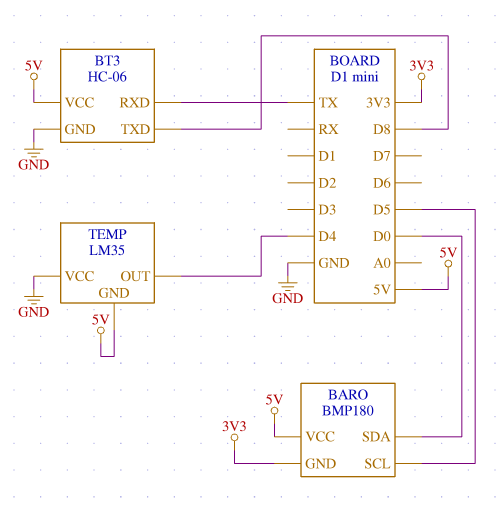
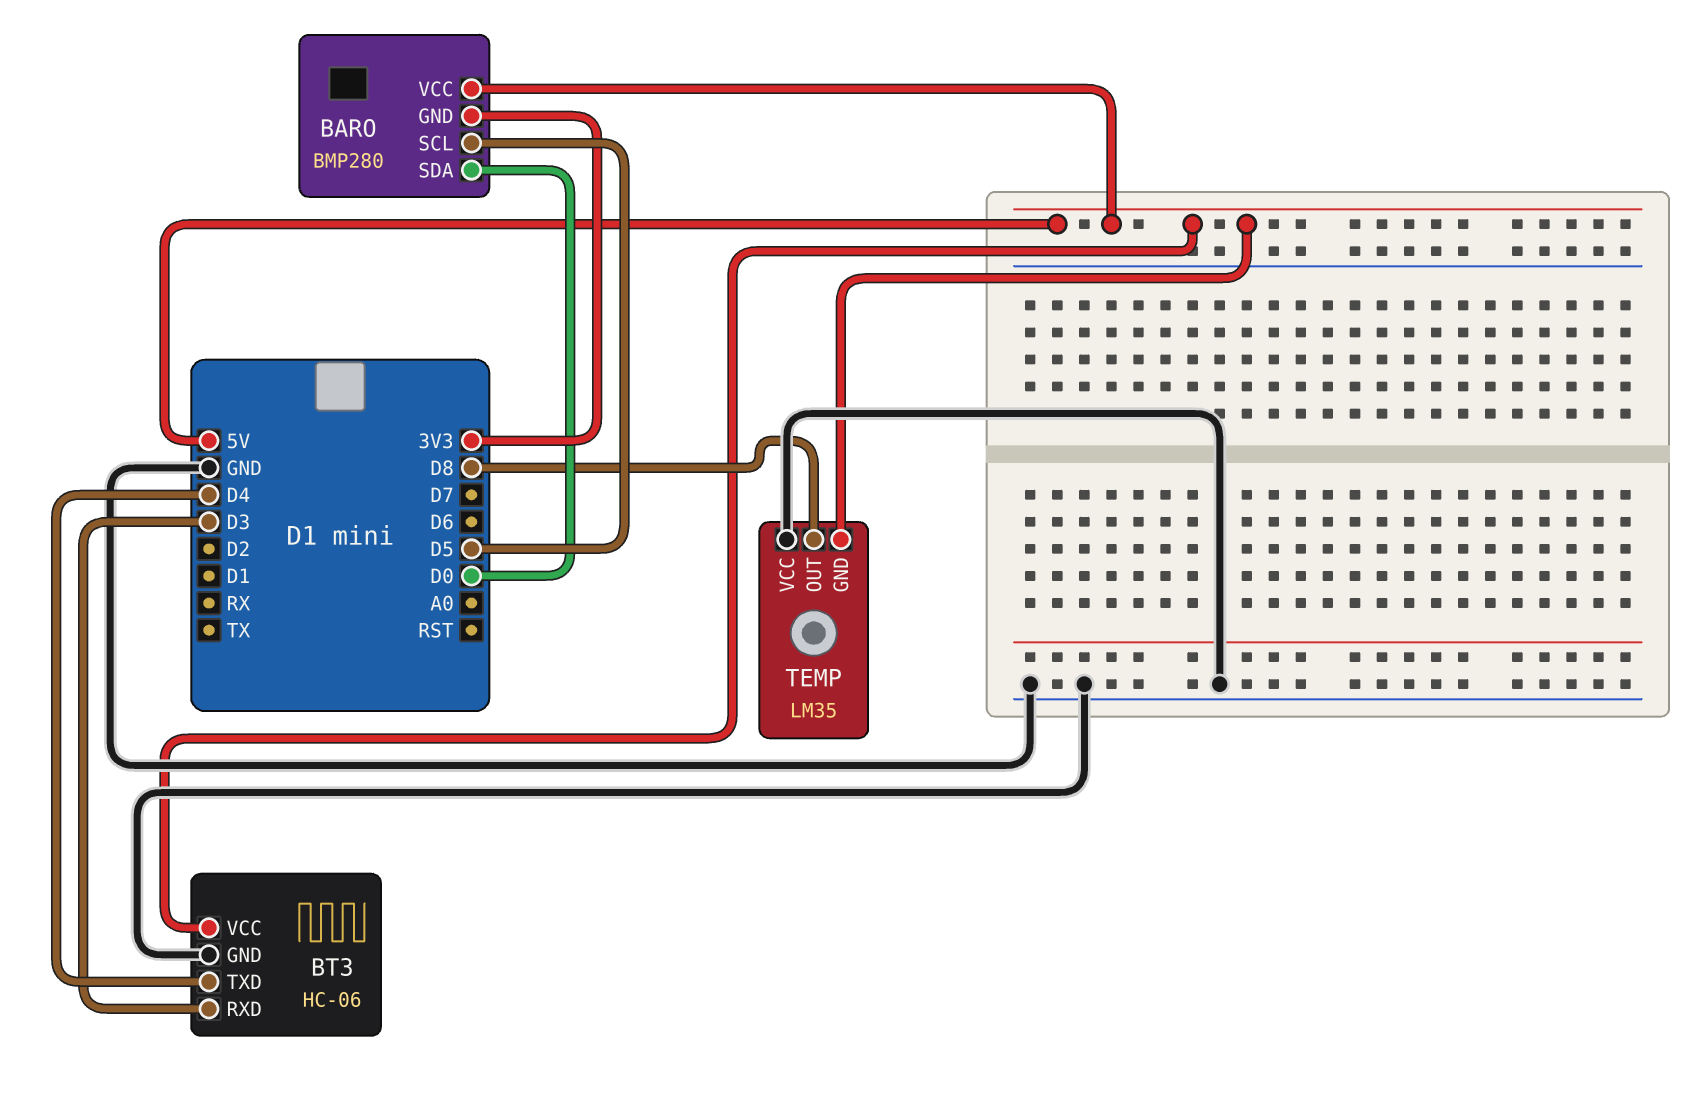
BARO: BMP180 -> BMP280
BT3 pin RXD: TX -> D3
BT3 pin TXD: D8 -> D4
TEMP pin OUT: D4 -> D8

